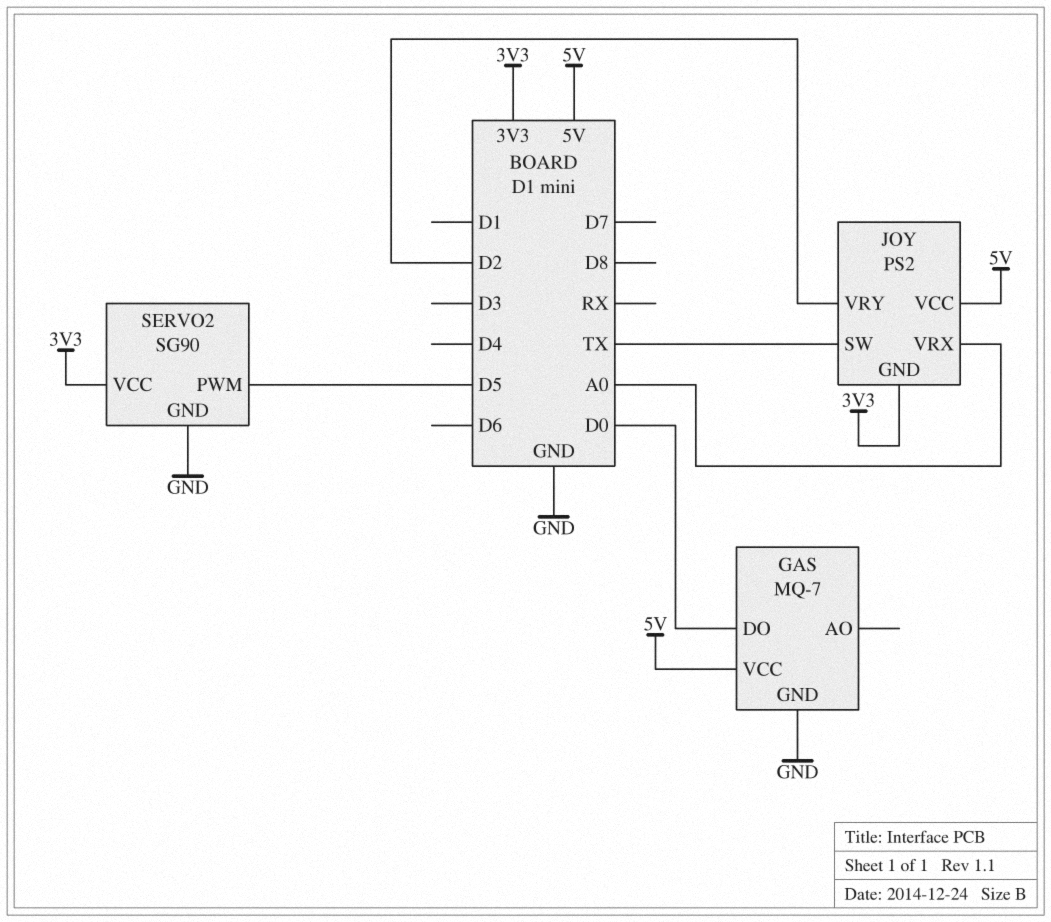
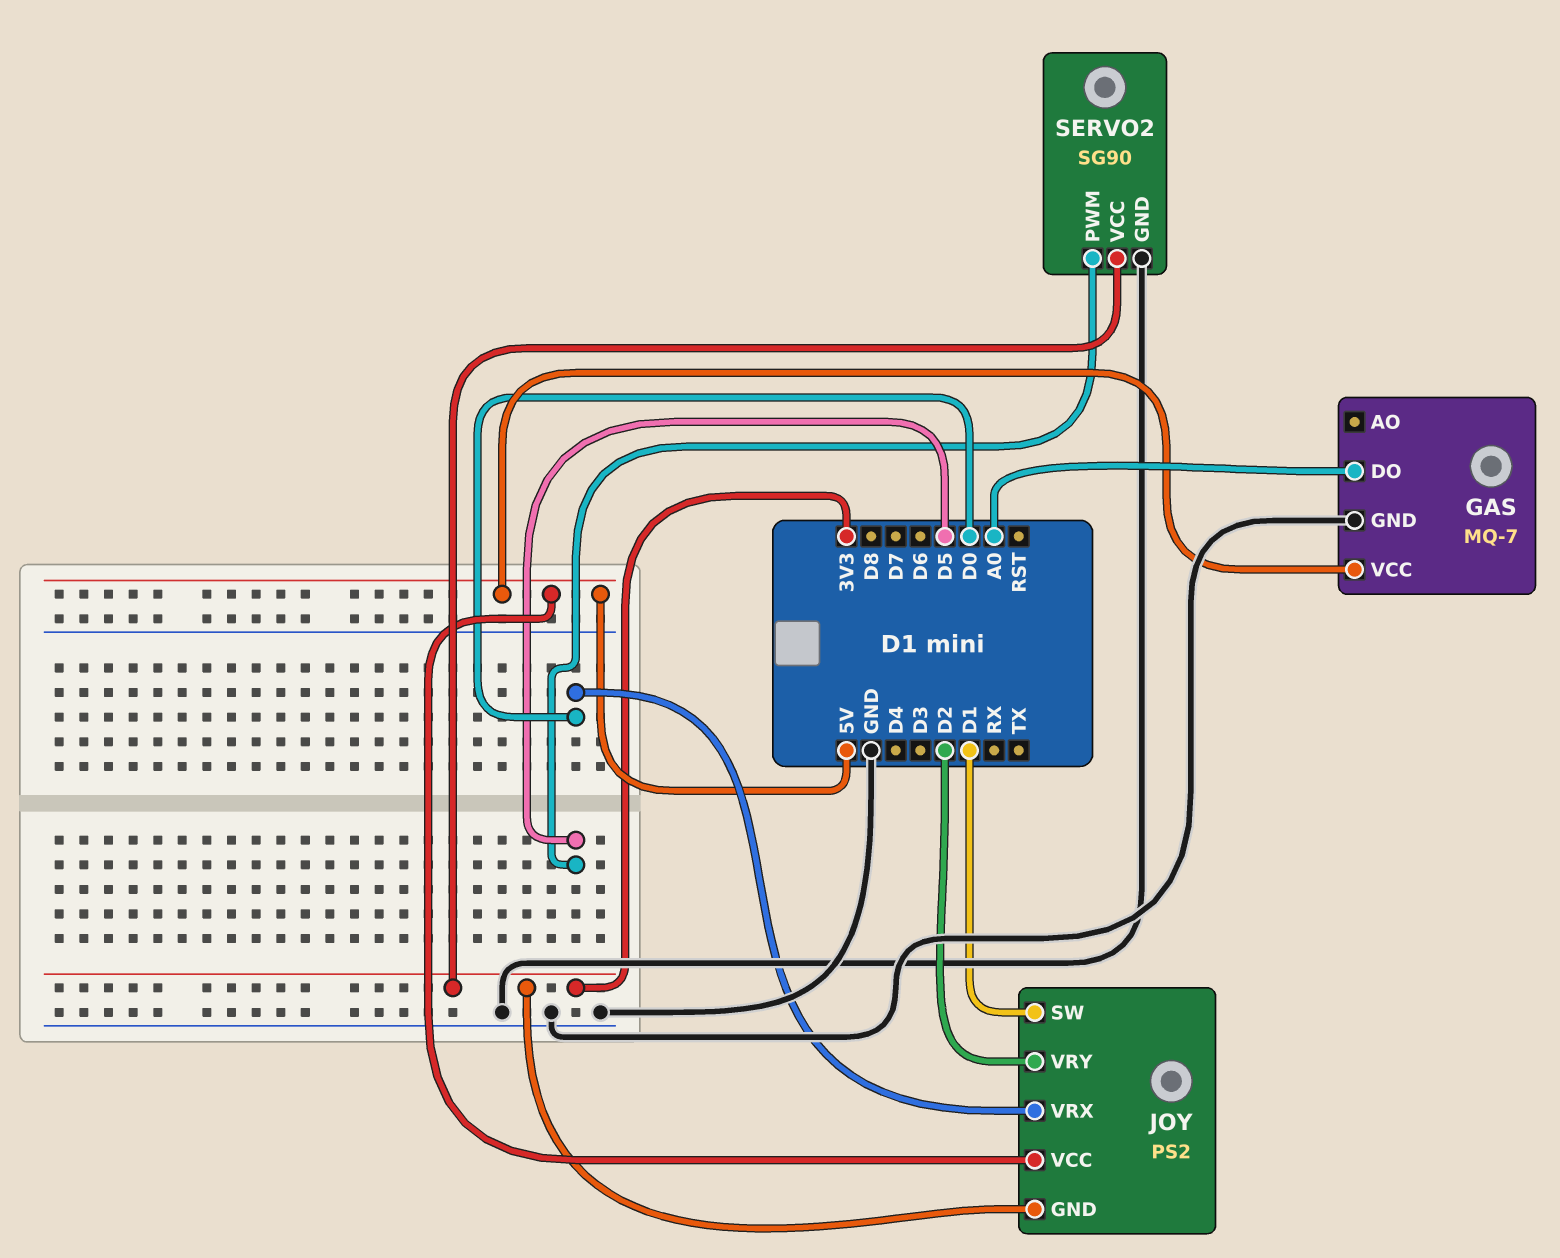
GAS pin DO: D0 -> A0
JOY pin SW: TX -> D1
JOY pin VRX: A0 -> D0

